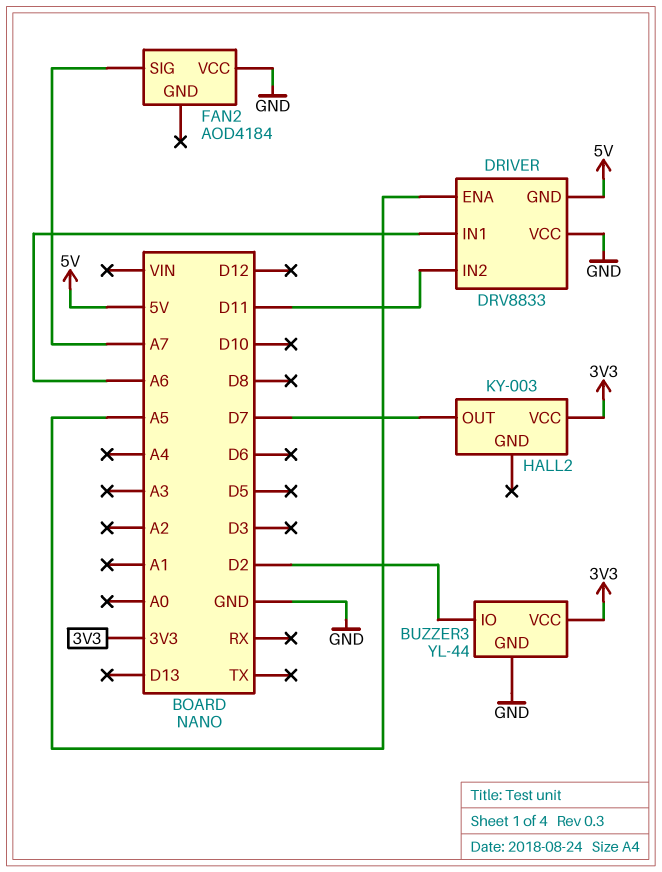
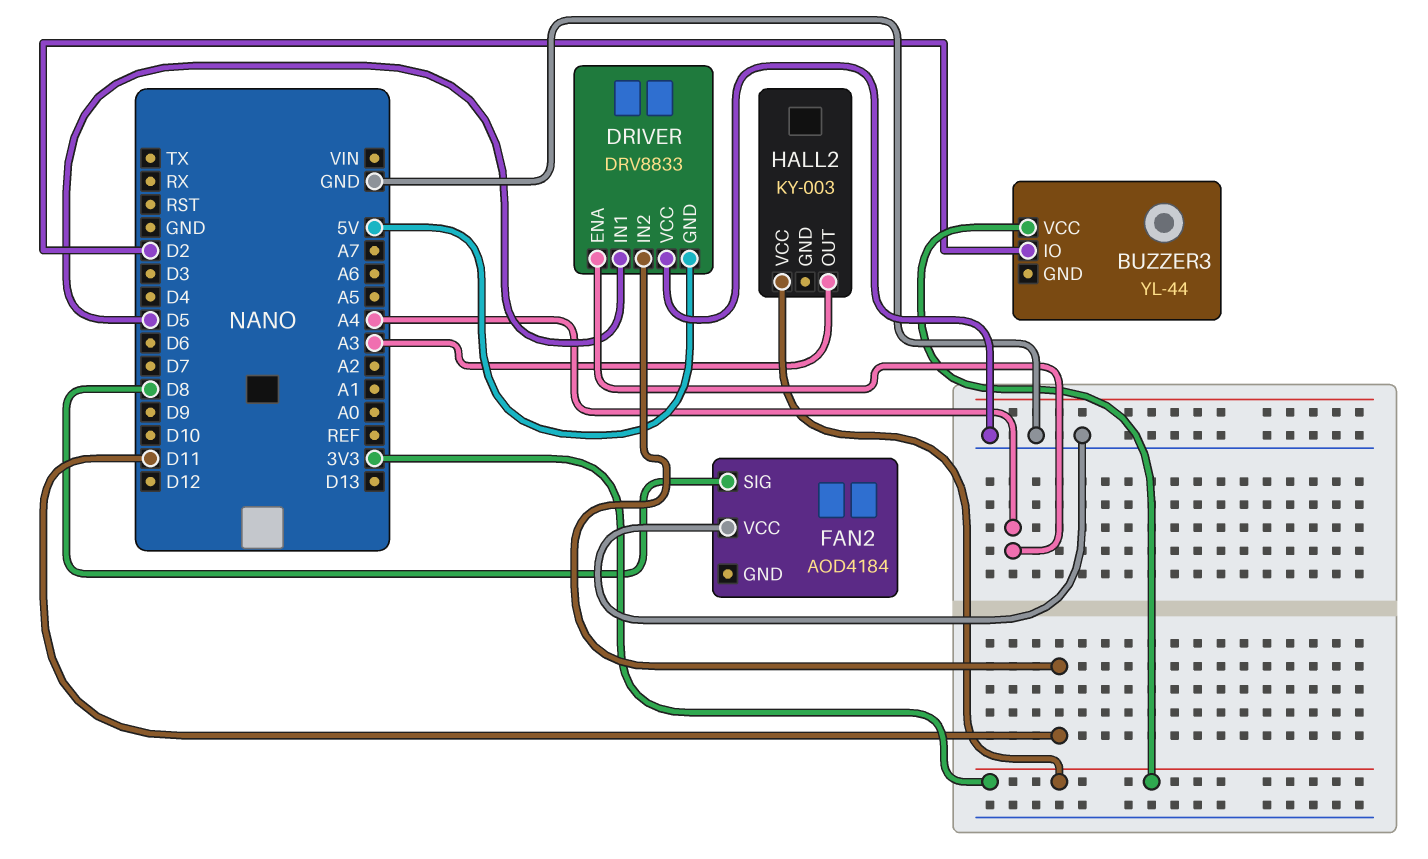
BUZZER3 pin GND: GND -> none
DRIVER pin ENA: A5 -> A4
DRIVER pin IN1: A6 -> D5
FAN2 pin SIG: A7 -> D8
HALL2 pin OUT: D7 -> A3

